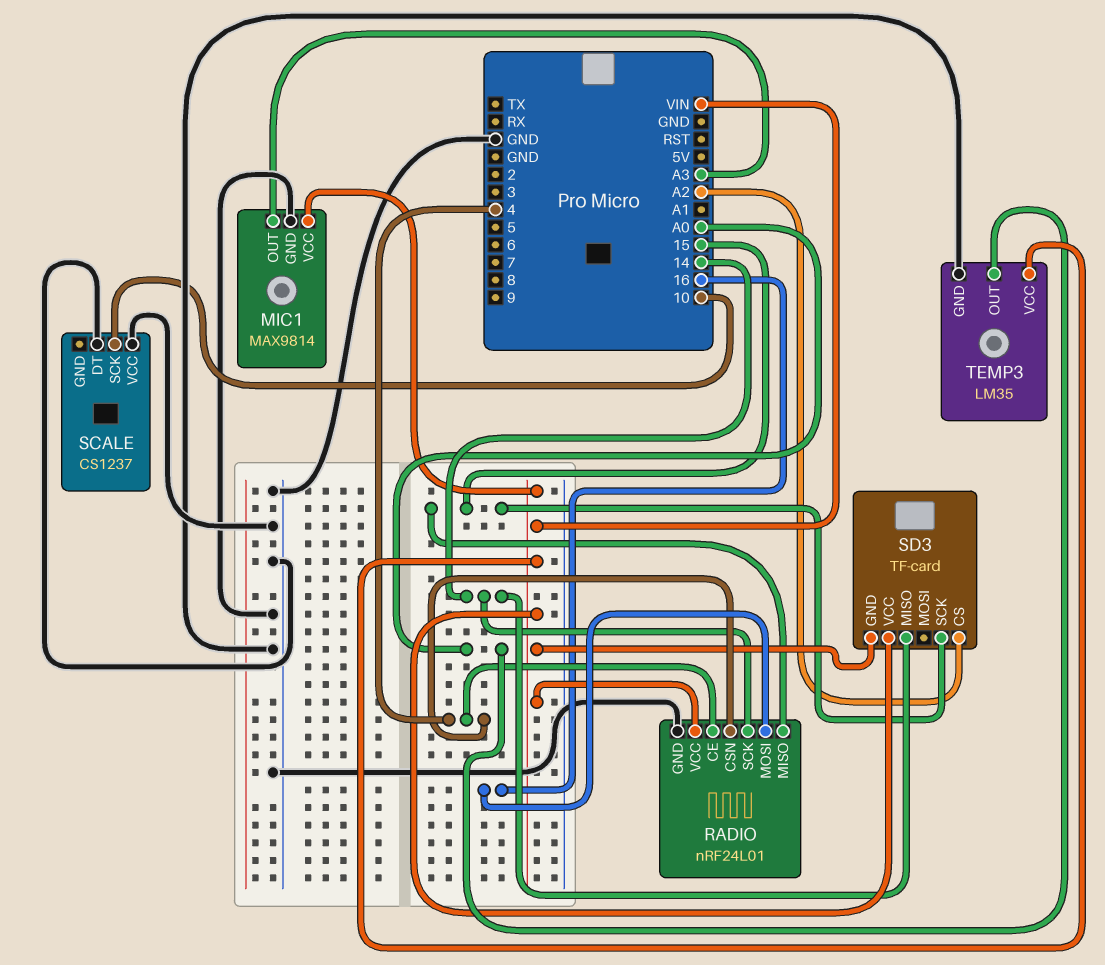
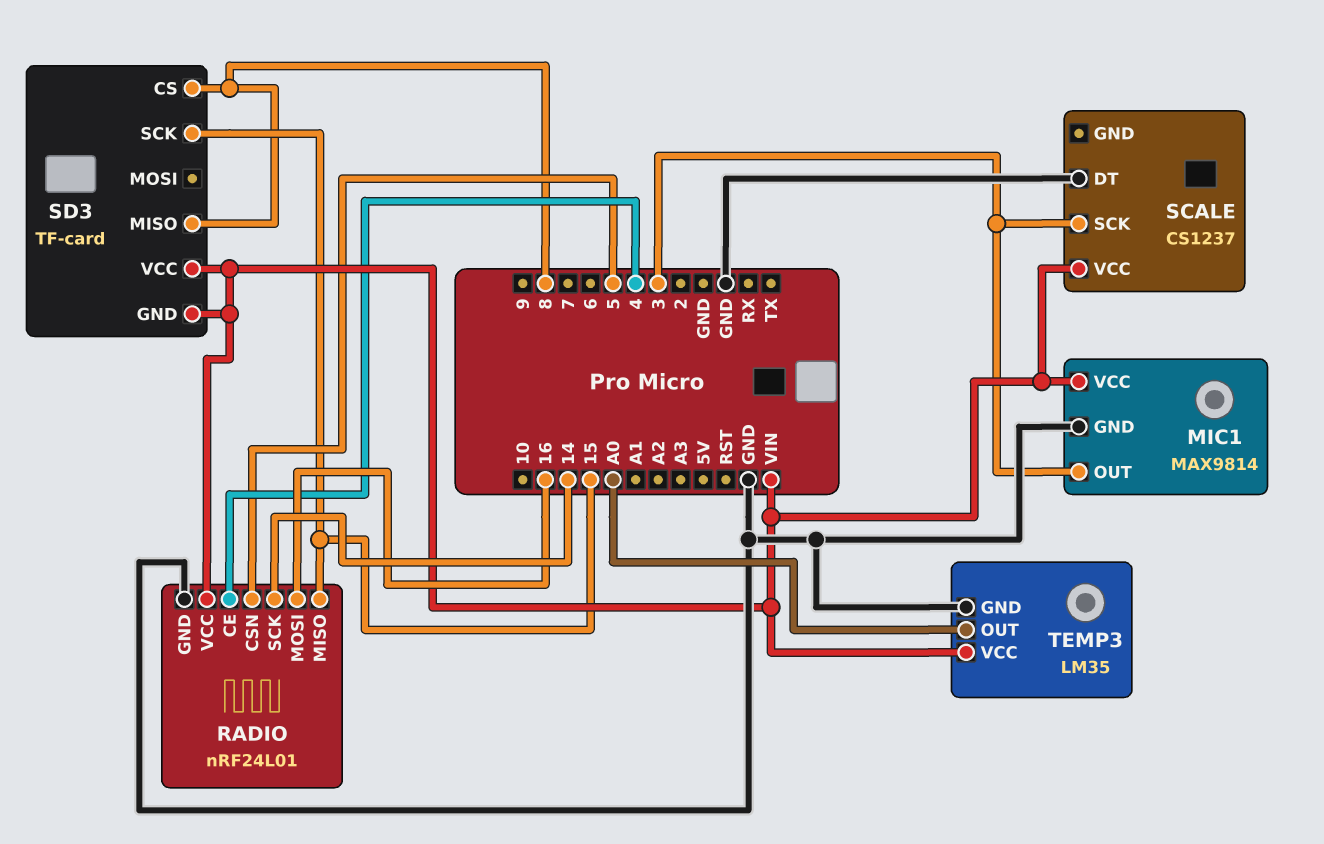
MIC1 pin OUT: A3 -> 3
RADIO pin CSN: 4 -> 5
SCALE pin SCK: 10 -> 3
SCALE pin VCC: GND -> VIN
SD3 pin CS: A2 -> 8
SD3 pin MISO: 14 -> 8

